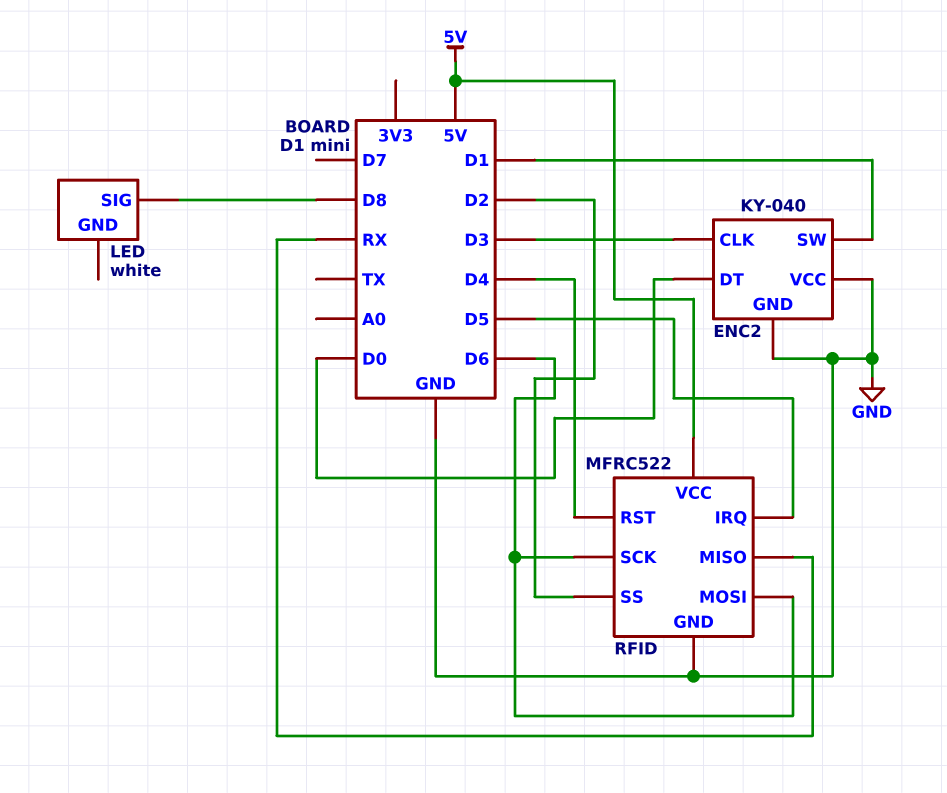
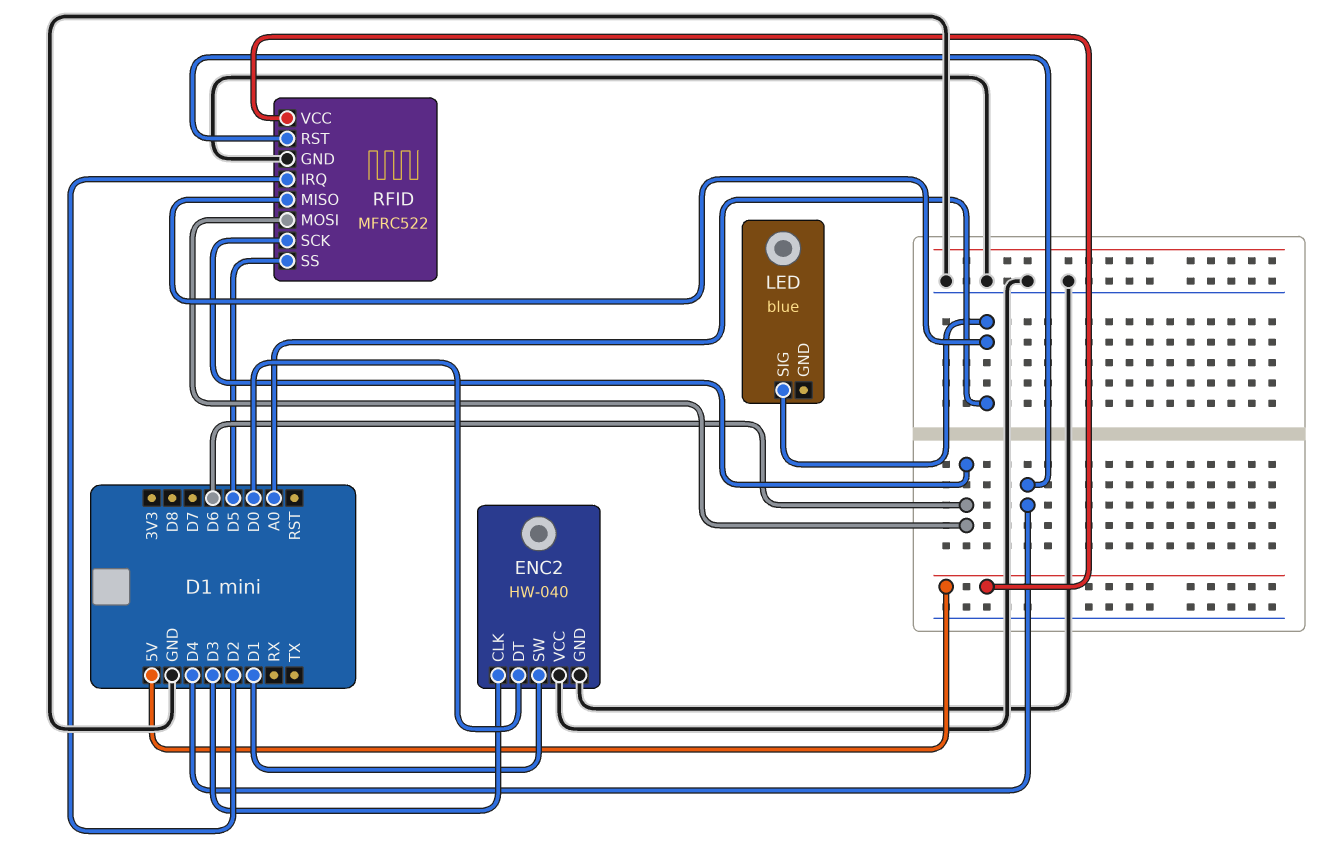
ENC2: KY-040 -> HW-040
LED: white -> blue
LED pin SIG: D8 -> A0
RFID pin IRQ: D5 -> D2
RFID pin MISO: RX -> A0
RFID pin SS: D2 -> D5

